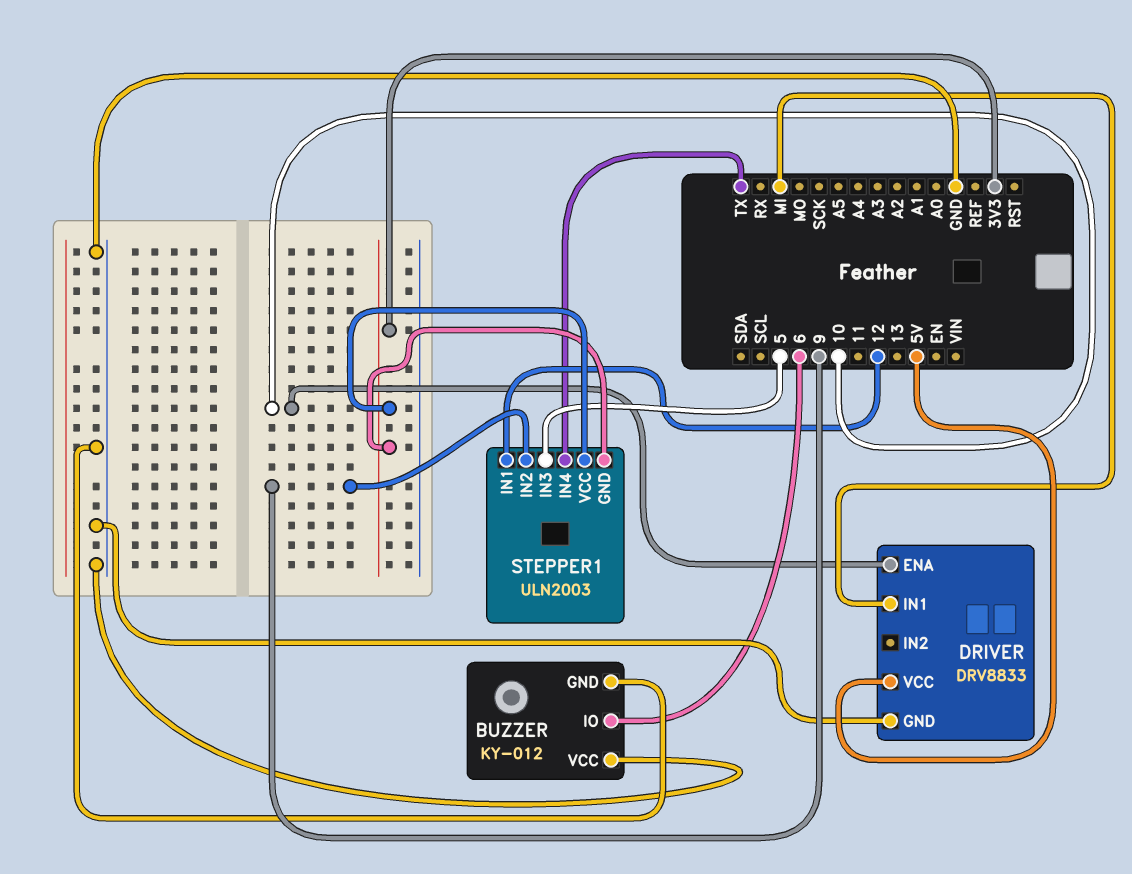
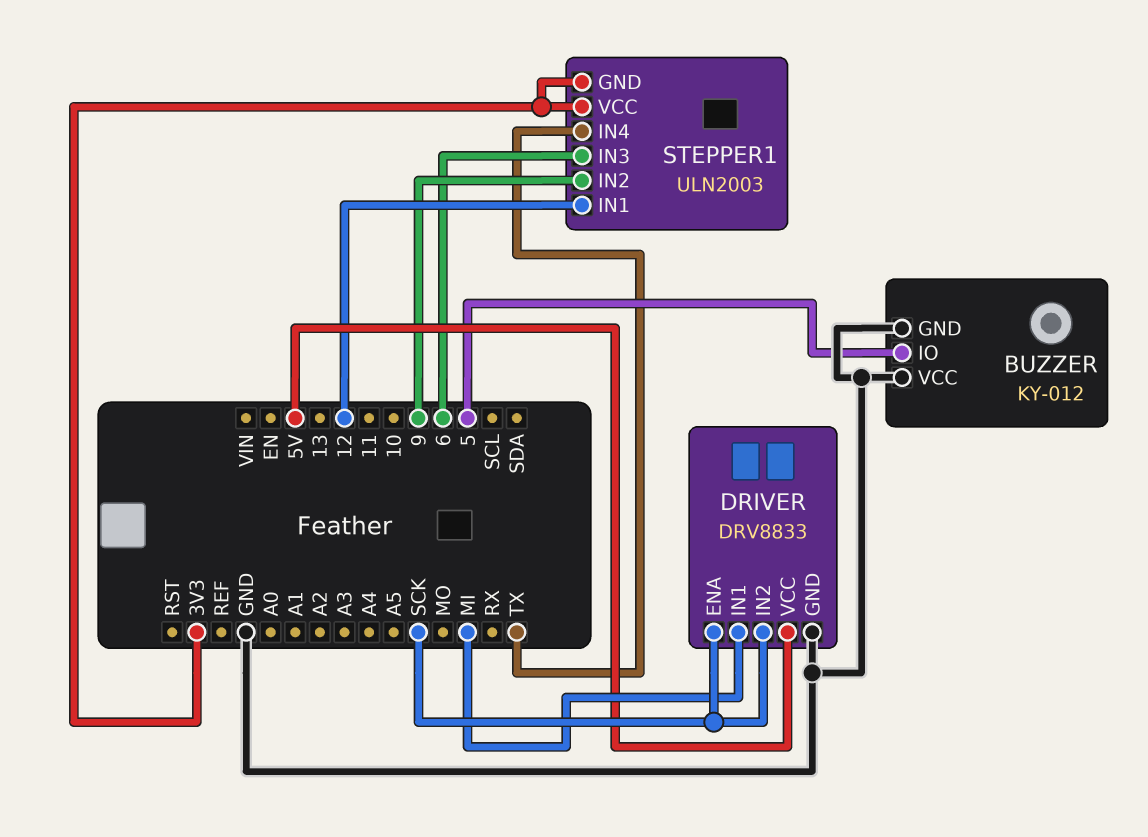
BUZZER pin IO: 6 -> 5
DRIVER pin ENA: 10 -> SCK
DRIVER pin IN2: none -> SCK
STEPPER1 pin IN3: 5 -> 6

